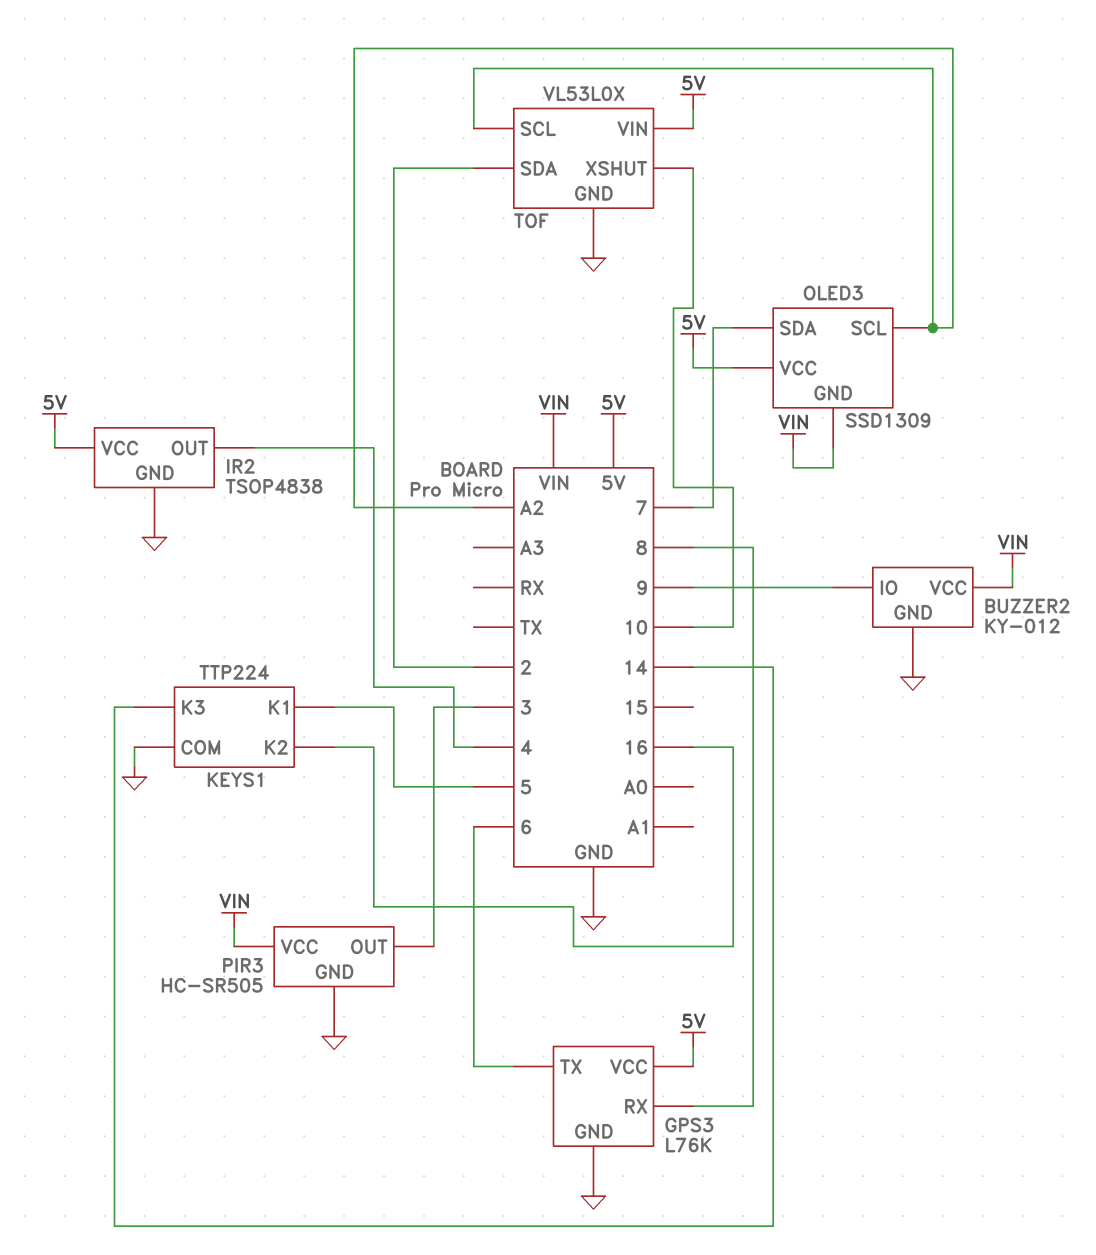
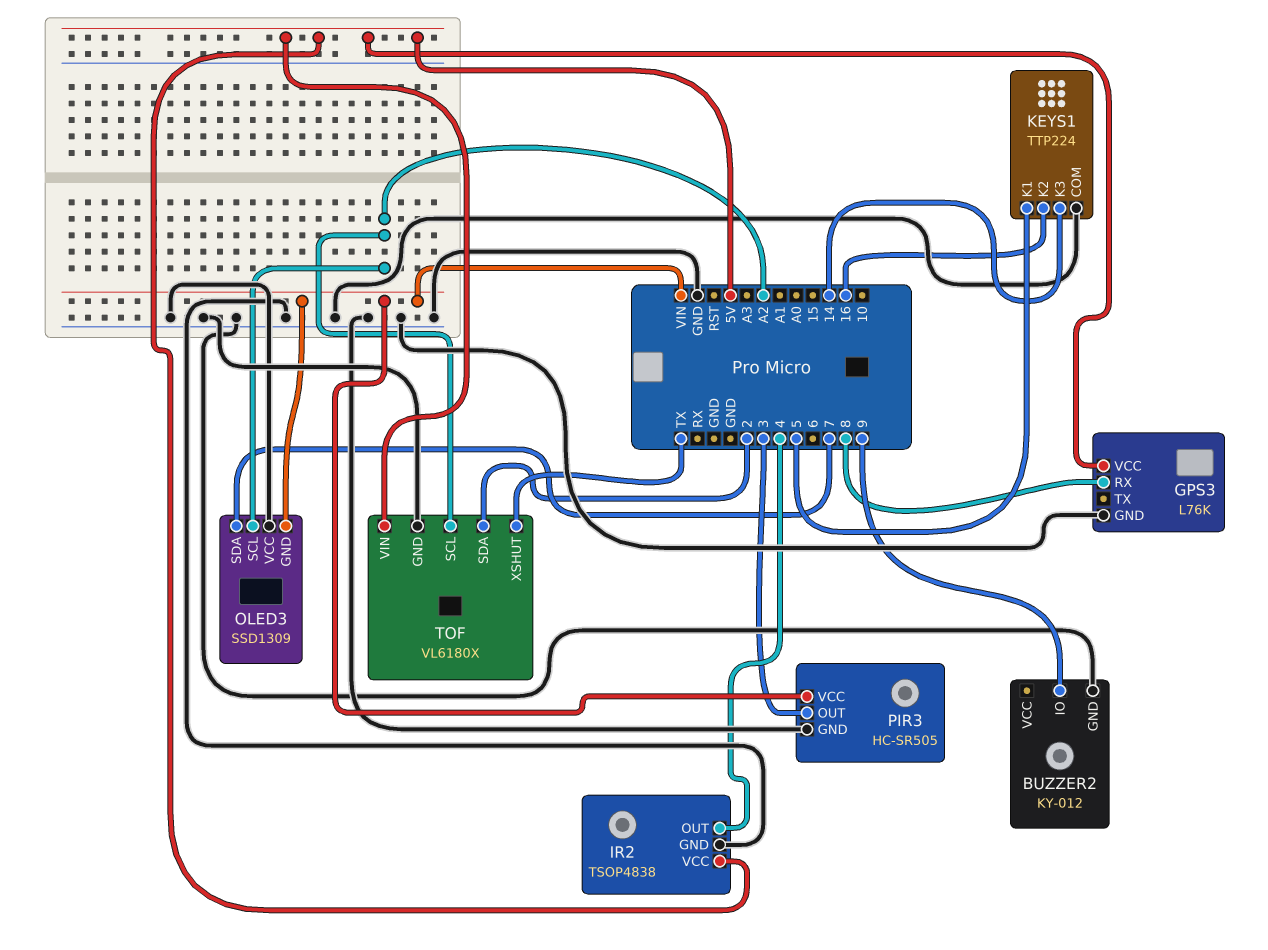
BUZZER2 pin VCC: VIN -> none
GPS3 pin TX: 6 -> none
OLED3 pin VCC: 5V -> GND
TOF: VL53L0X -> VL6180X
TOF pin XSHUT: 10 -> TX

